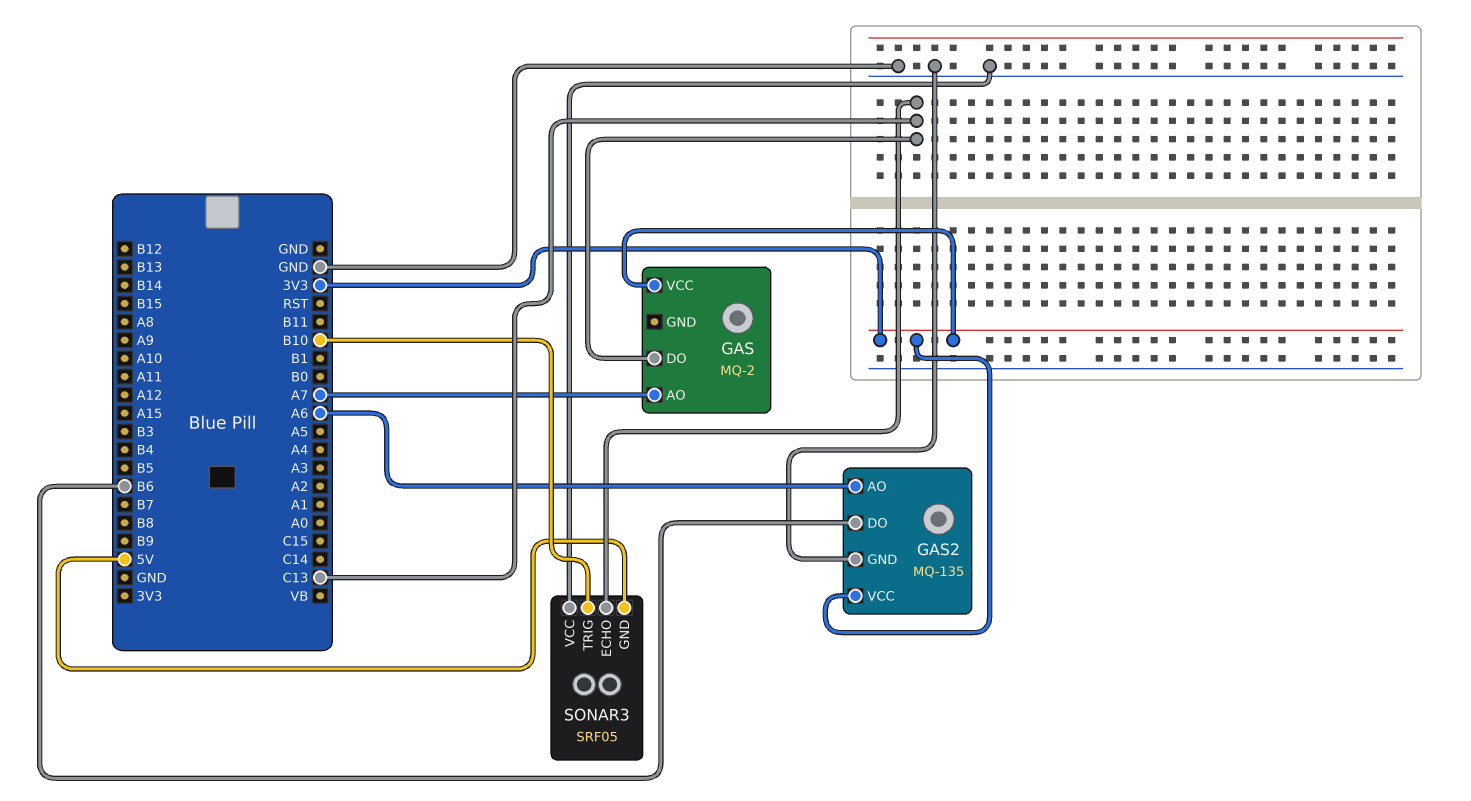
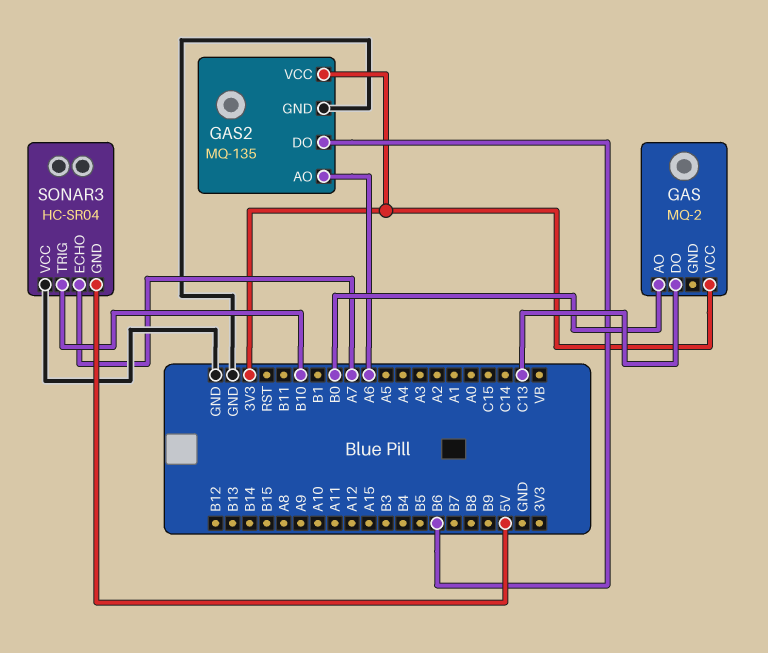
GAS pin AO: A7 -> B0
SONAR3: SRF05 -> HC-SR04
SONAR3 pin ECHO: C13 -> A7

